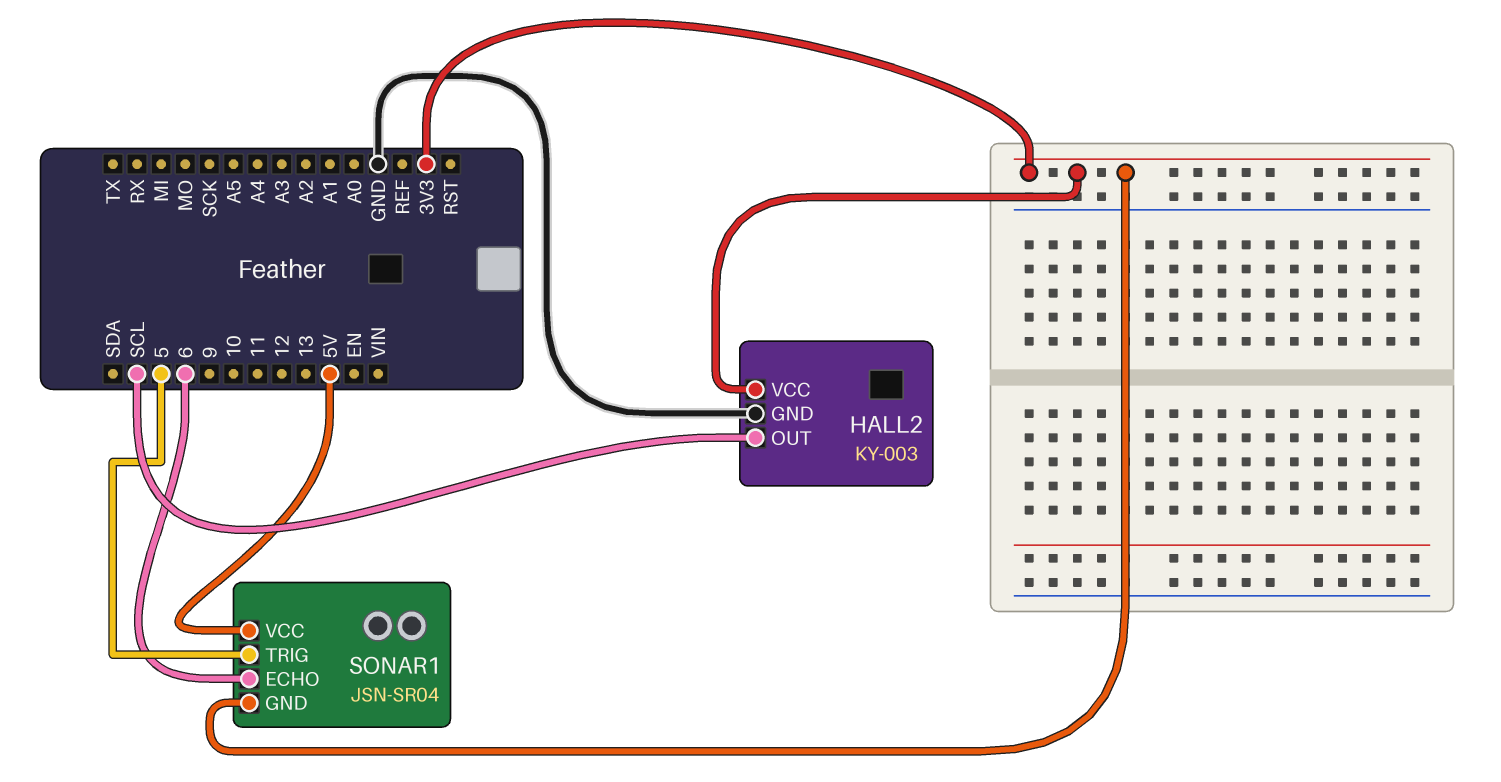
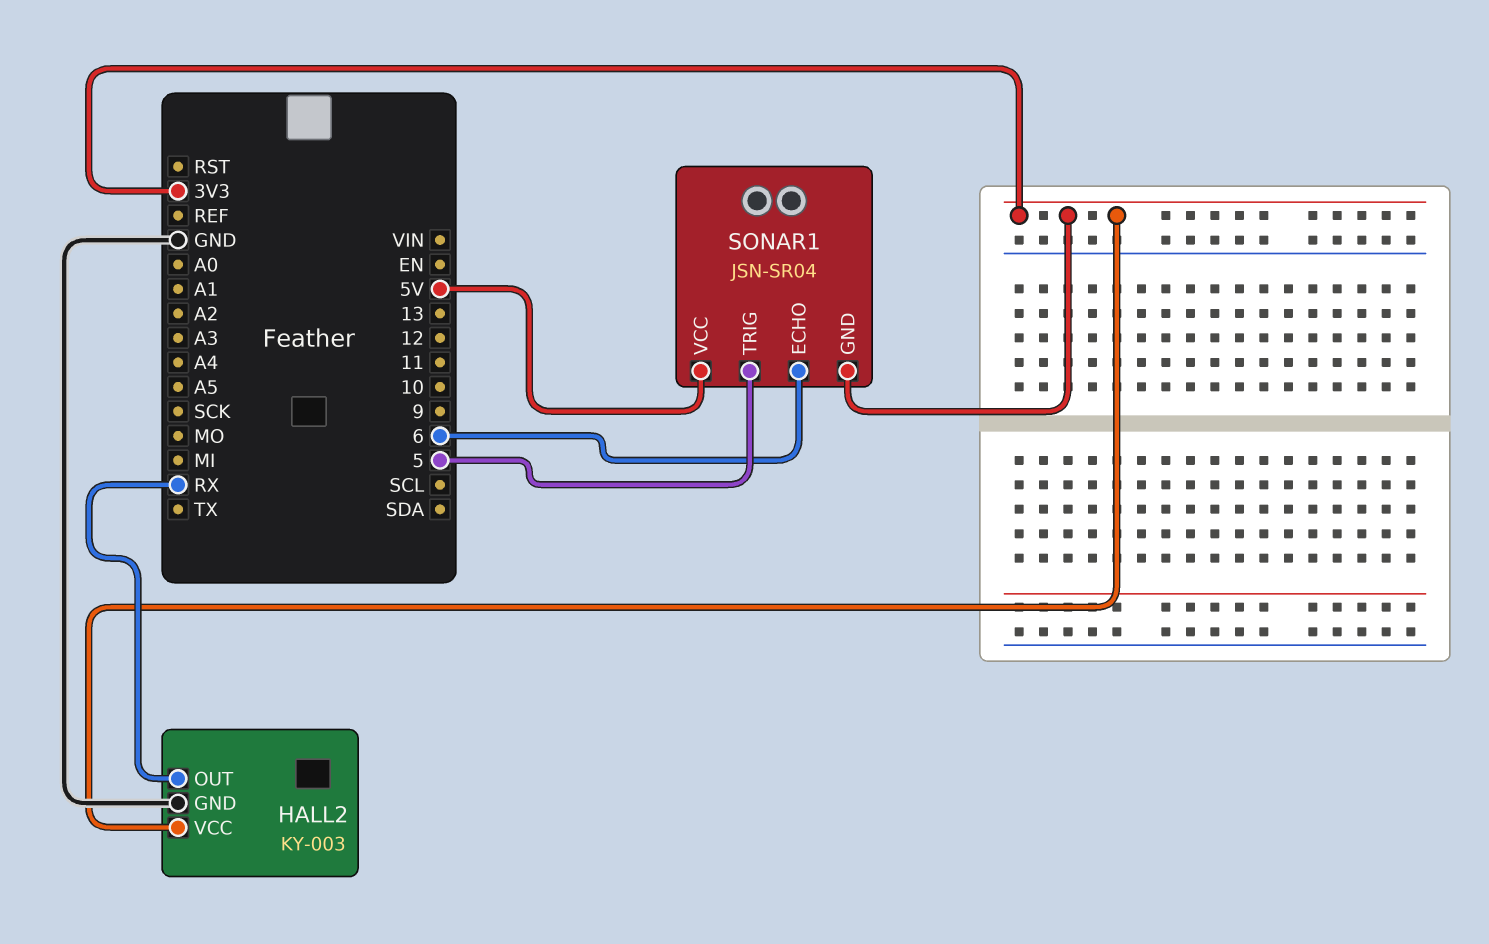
HALL2 pin OUT: SCL -> RX

